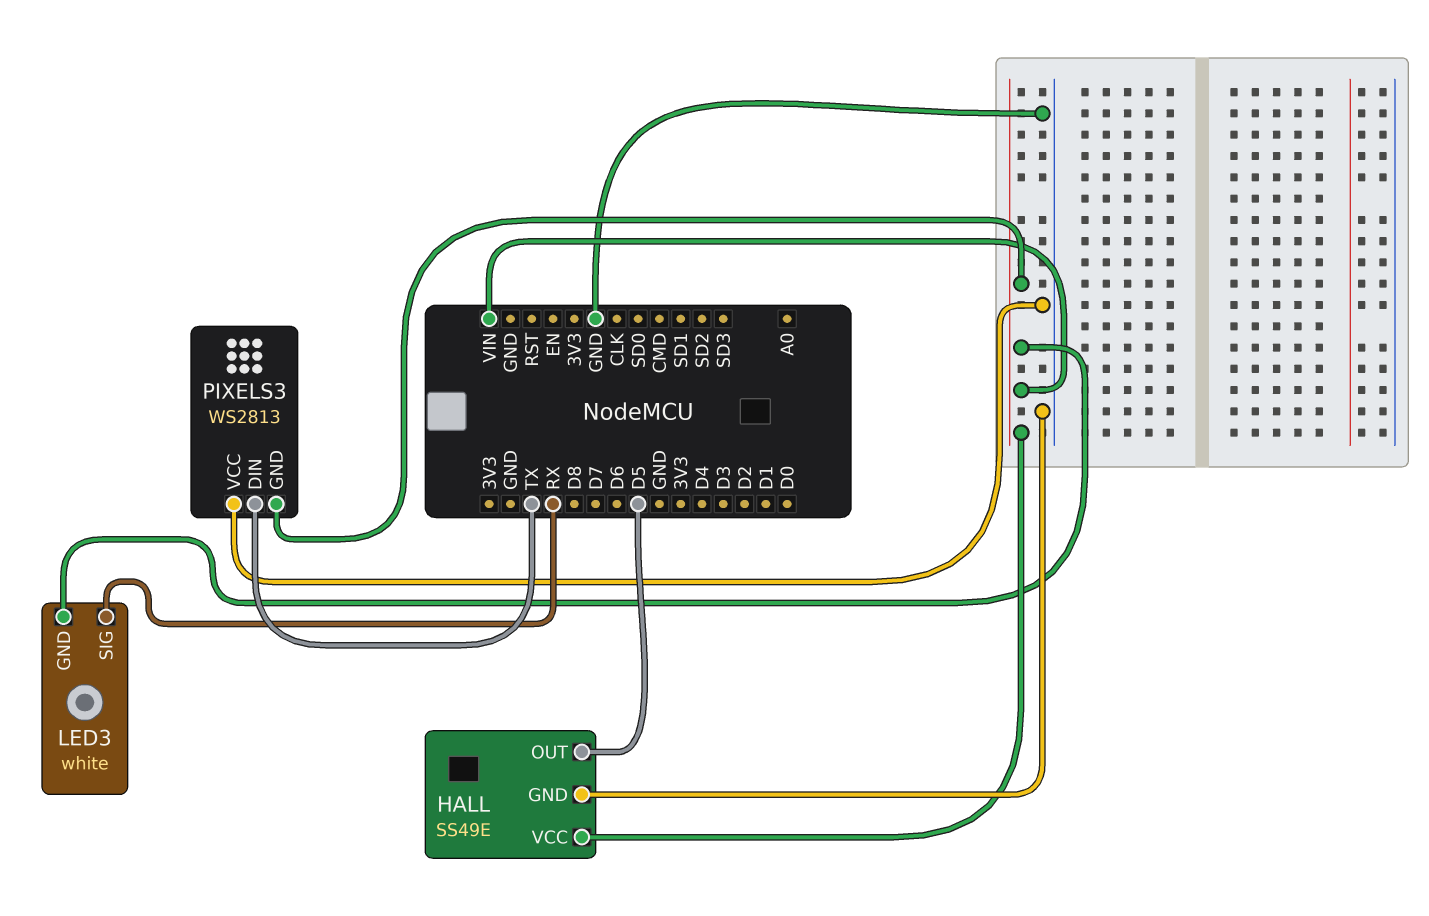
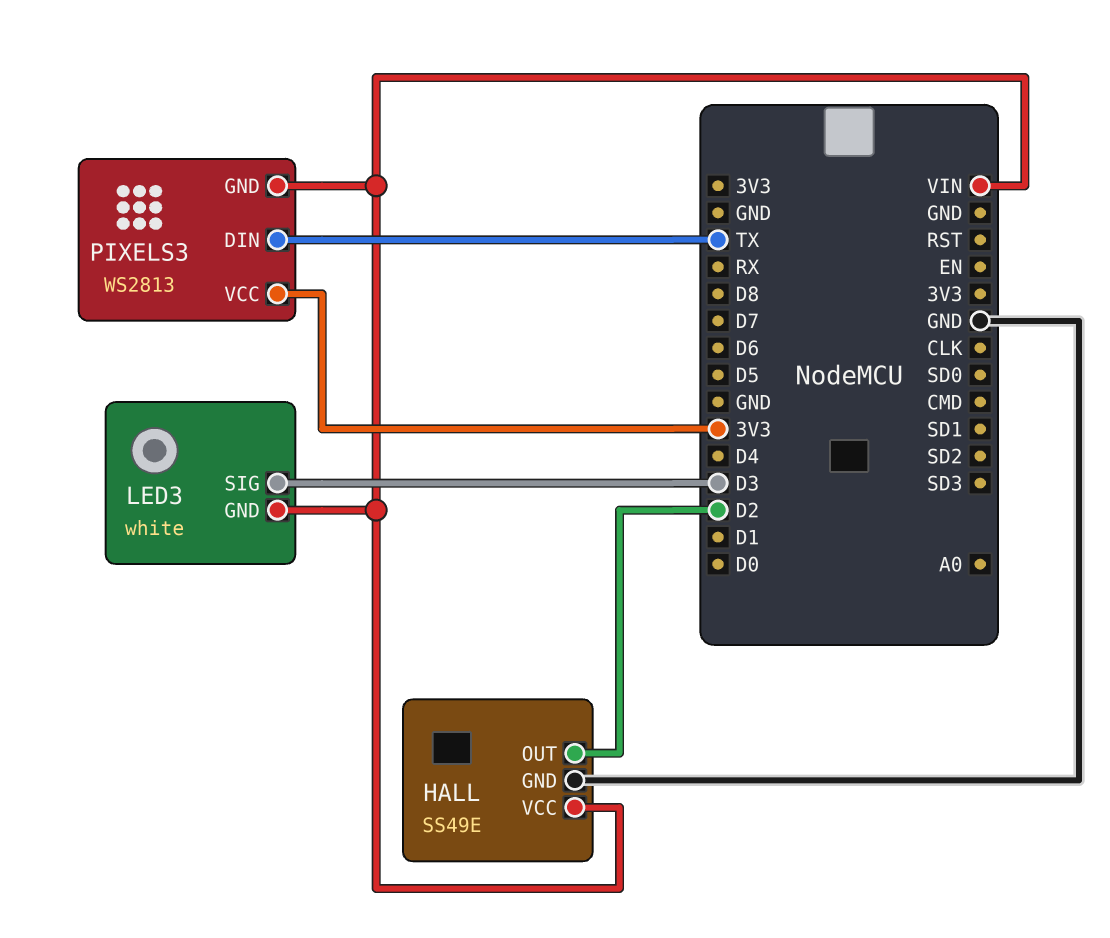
HALL pin OUT: D5 -> D2
LED3 pin SIG: RX -> D3
PIXELS3 pin VCC: GND -> 3V3

